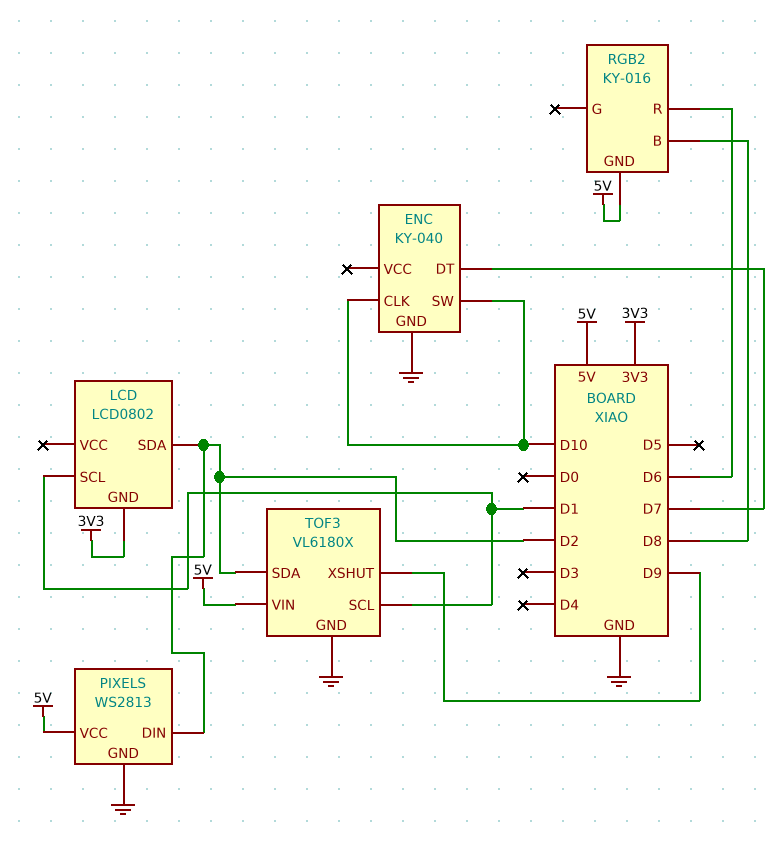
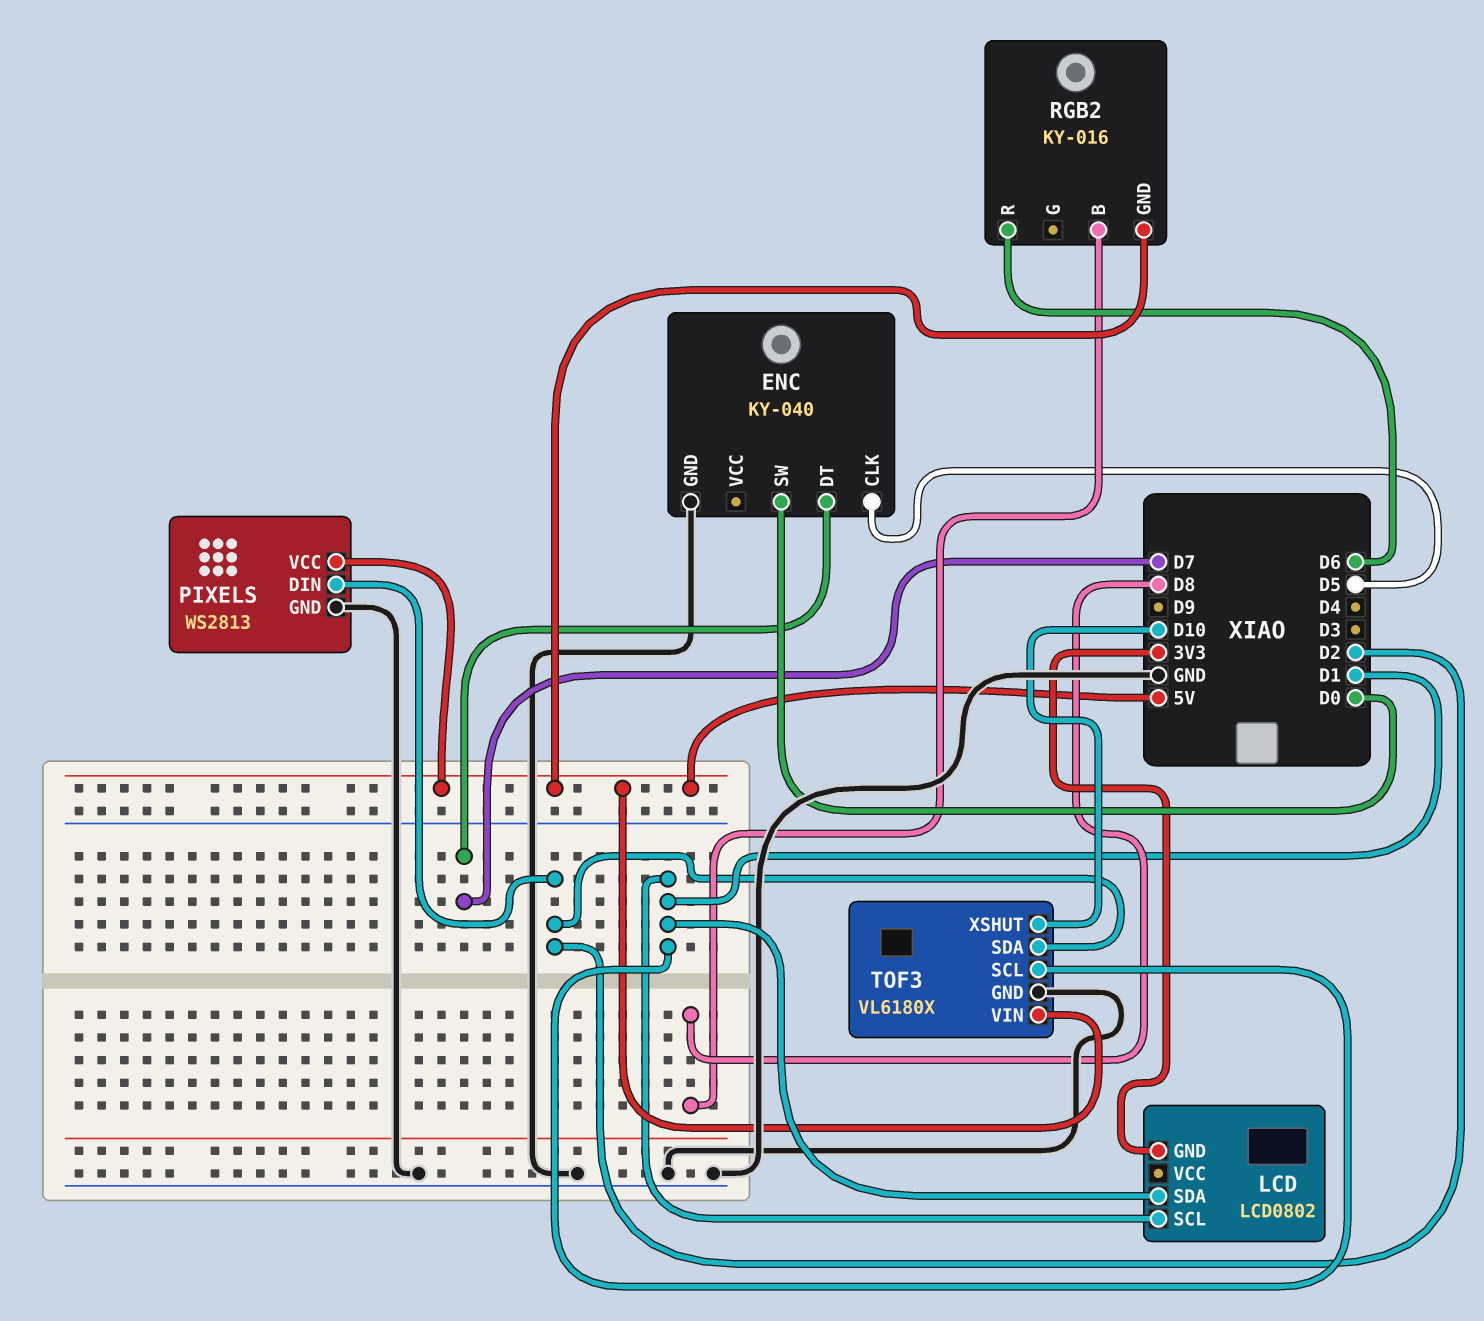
ENC pin CLK: D10 -> D5
ENC pin SW: D10 -> D0
LCD pin SDA: D2 -> D1
TOF3 pin XSHUT: D9 -> D10

